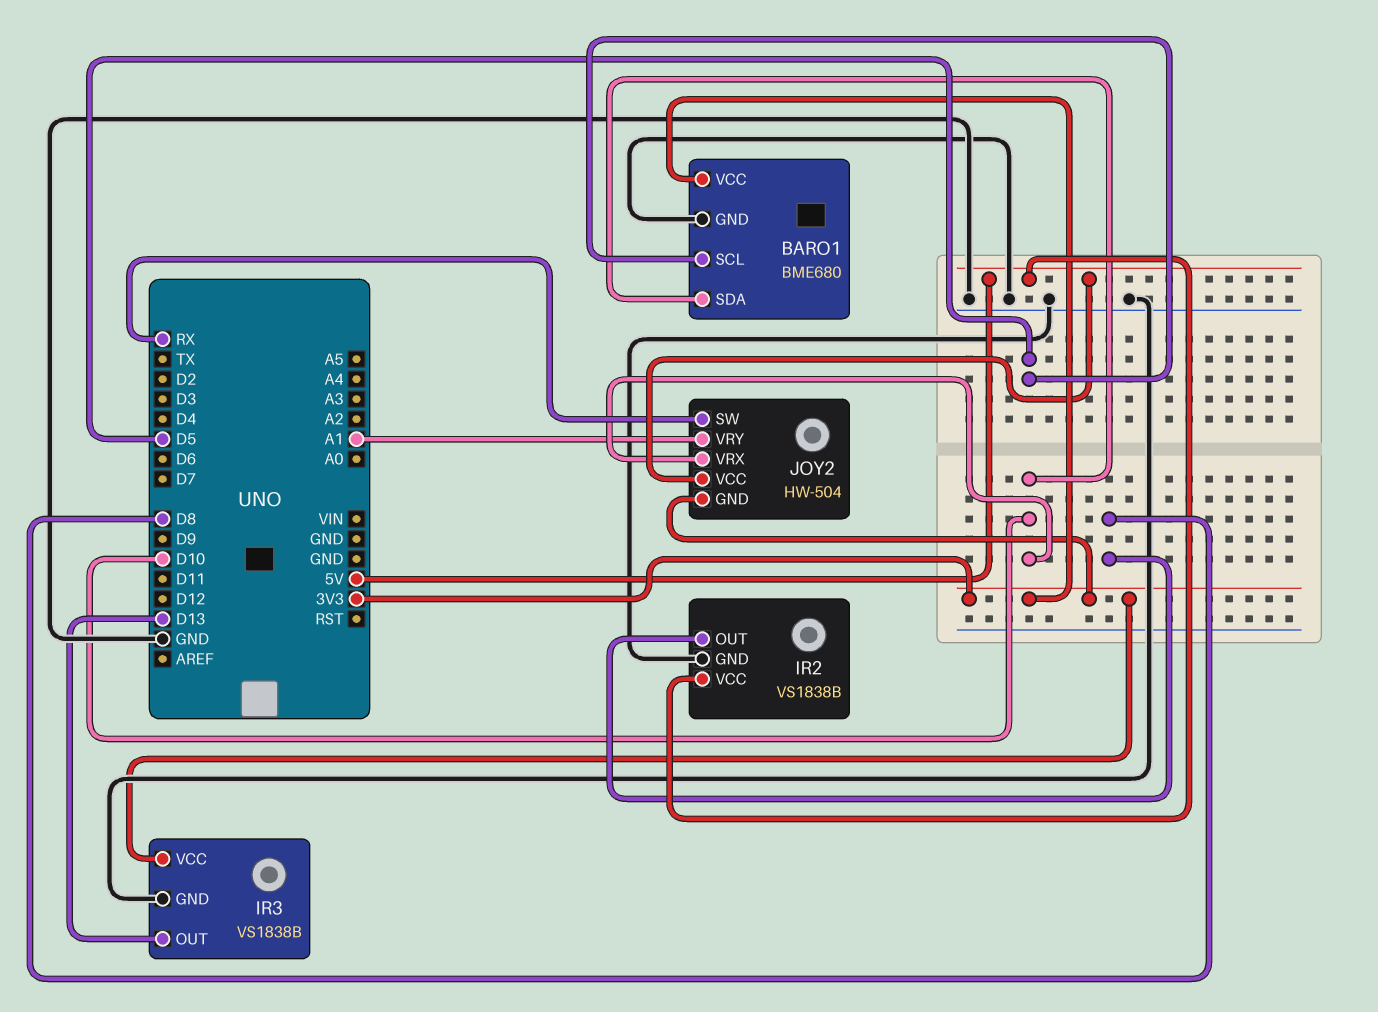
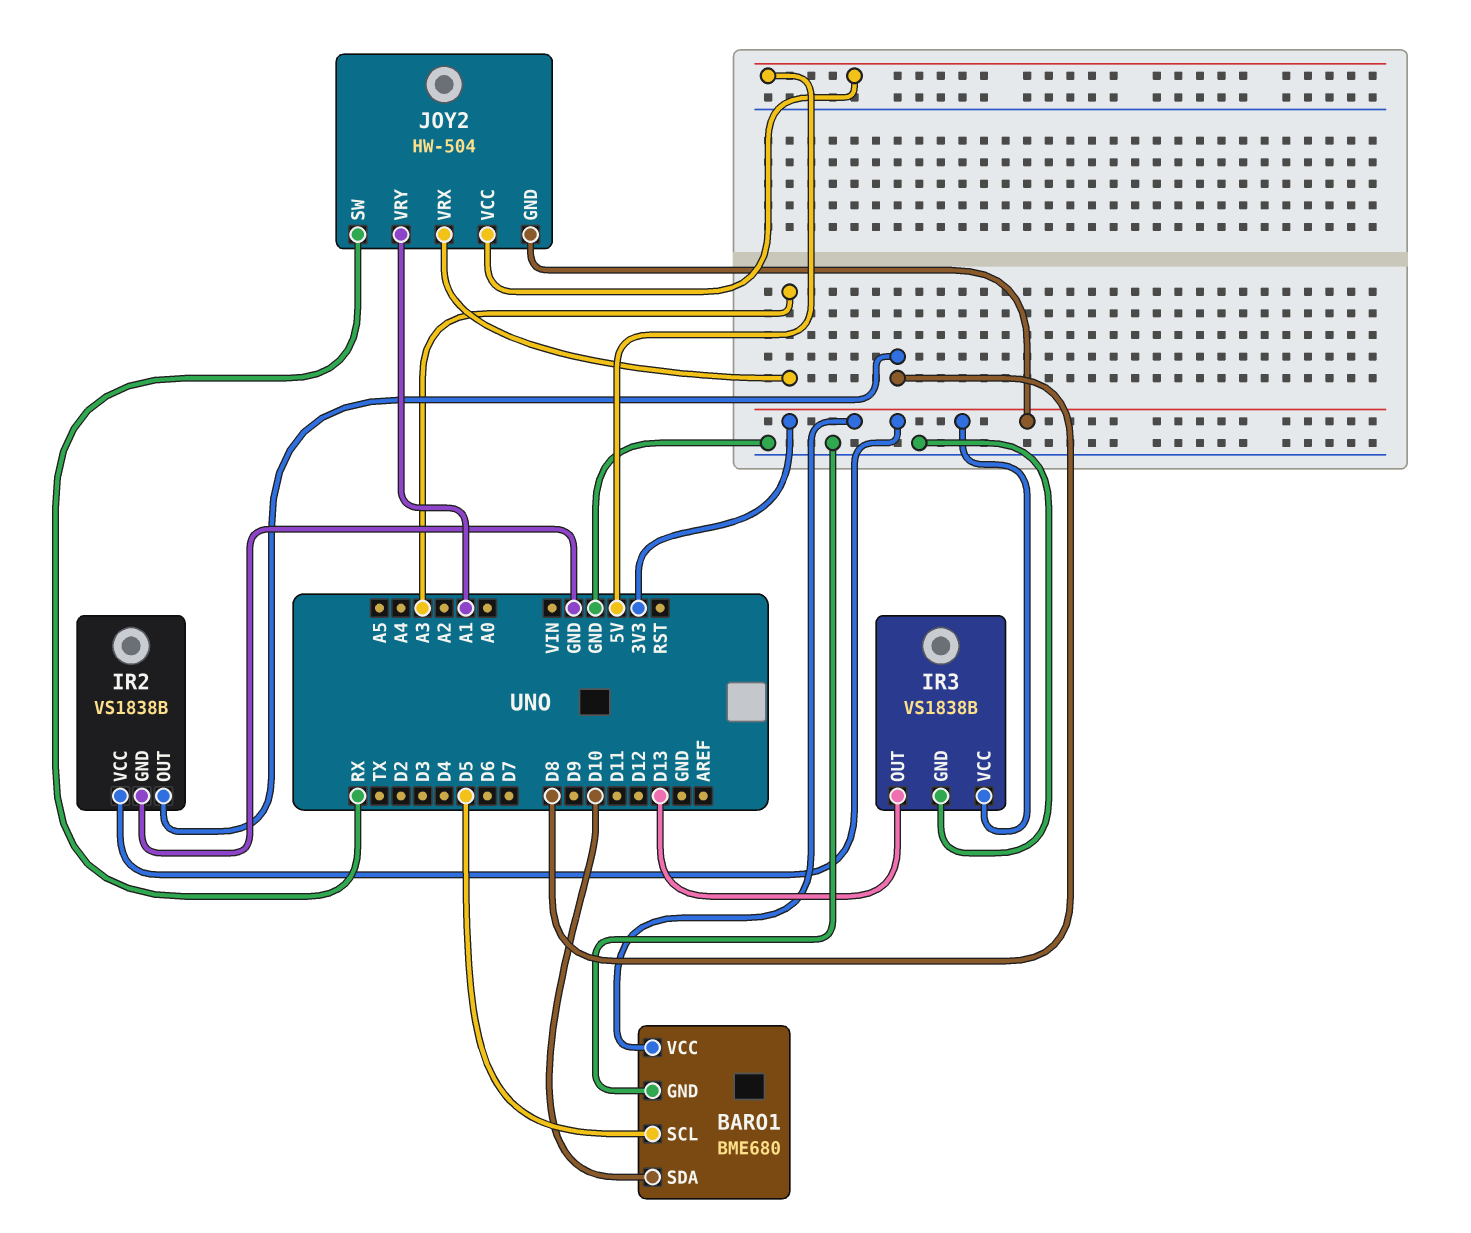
IR2 pin VCC: 5V -> 3V3
JOY2 pin VRX: D10 -> A3

